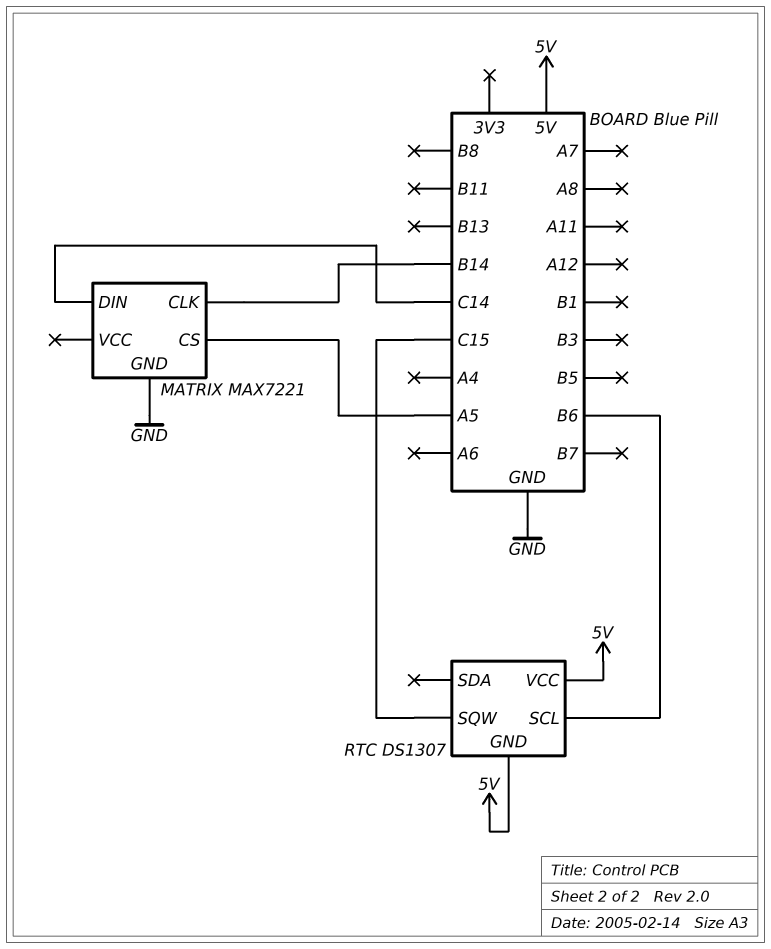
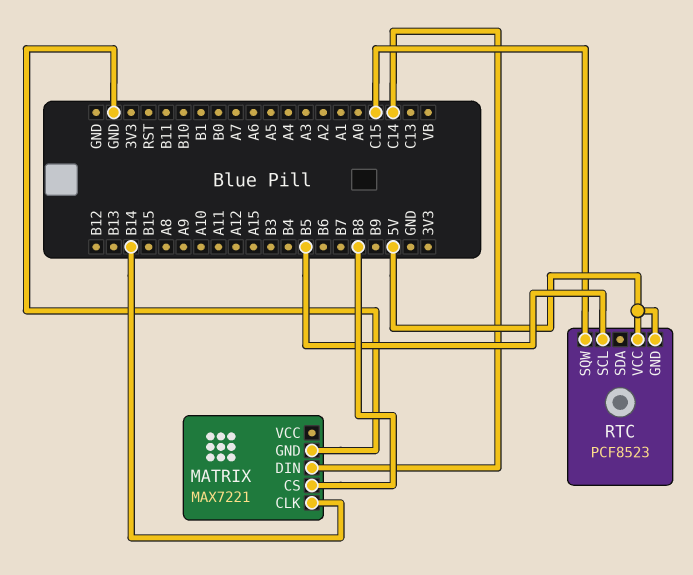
MATRIX pin CS: A5 -> B8
RTC: DS1307 -> PCF8523
RTC pin SCL: B6 -> B5

